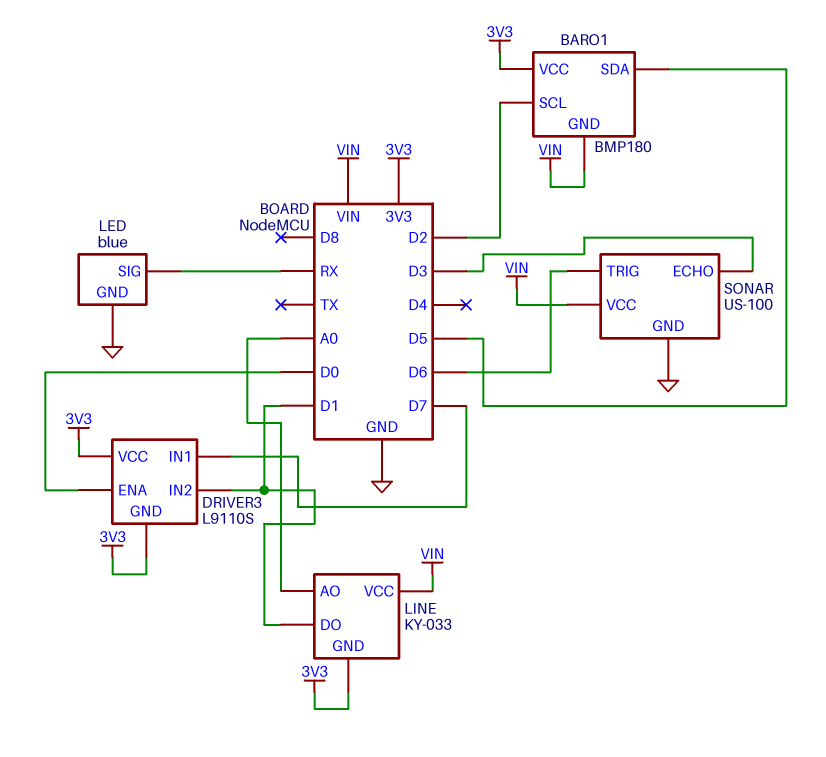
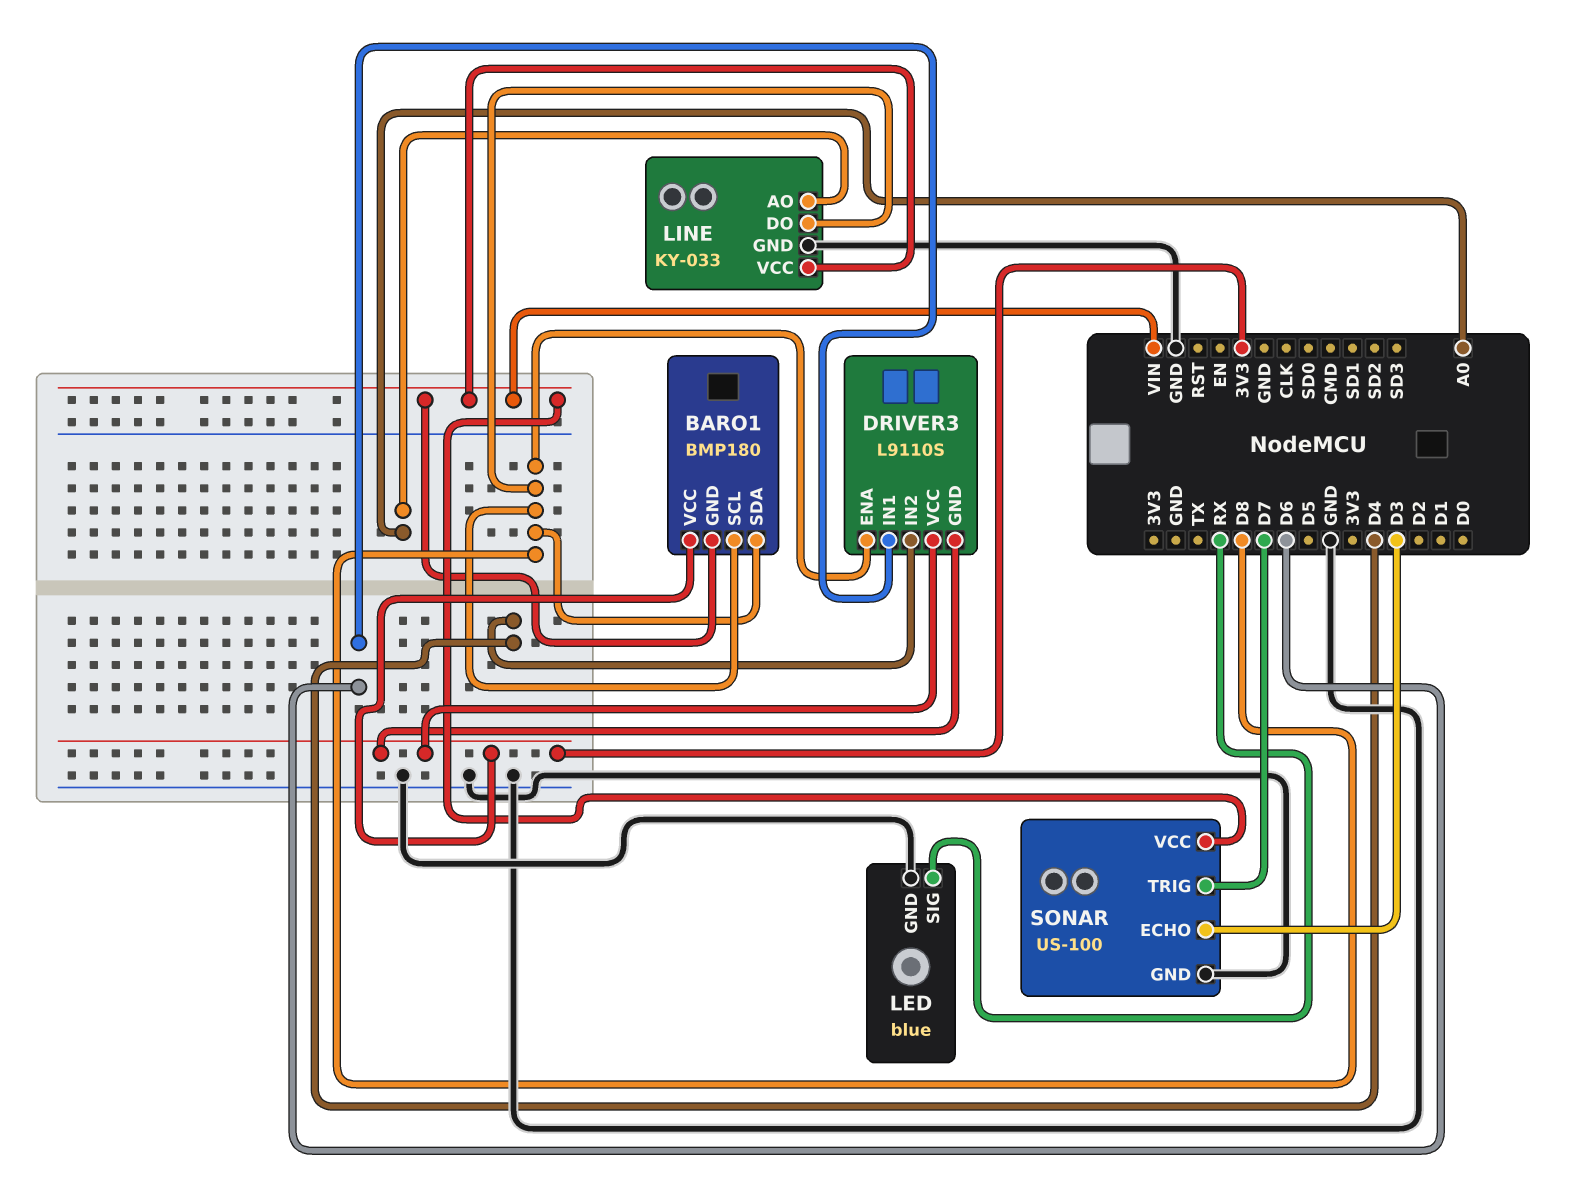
BARO1 pin SCL: D2 -> D8
BARO1 pin SDA: D5 -> D8
DRIVER3 pin ENA: D0 -> D8
DRIVER3 pin IN1: D7 -> D6
DRIVER3 pin IN2: D1 -> D4
LINE pin DO: D1 -> D8
LINE pin GND: 3V3 -> GND
SONAR pin TRIG: D6 -> D7

